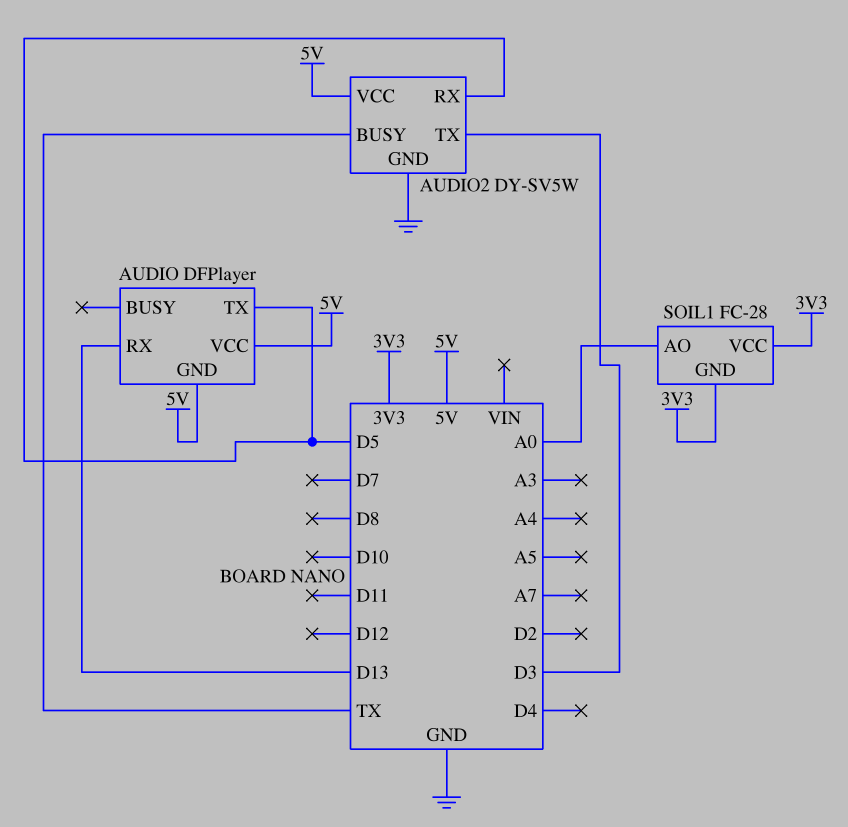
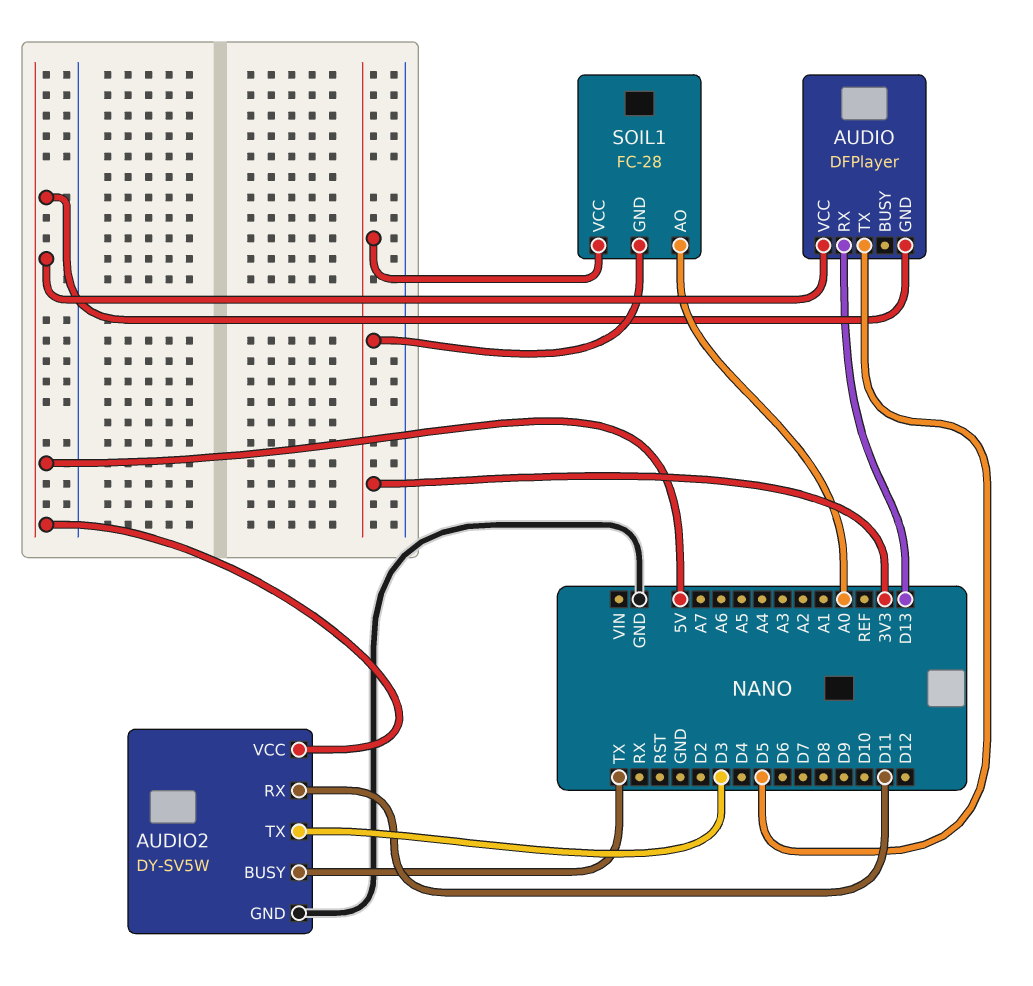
AUDIO2 pin RX: D5 -> D11

